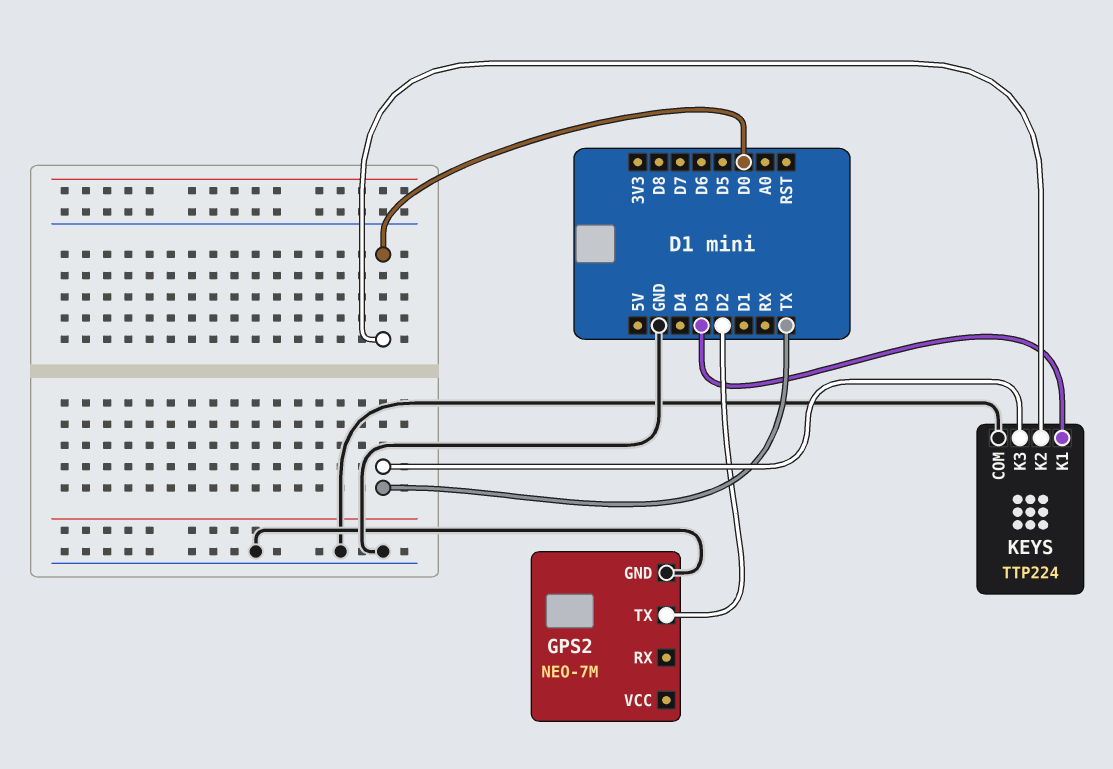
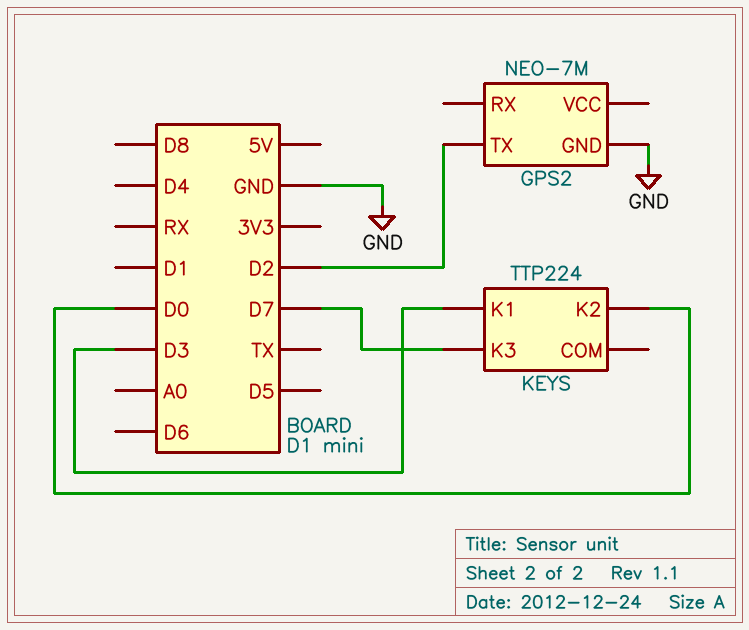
KEYS pin COM: GND -> none
KEYS pin K3: TX -> D7

